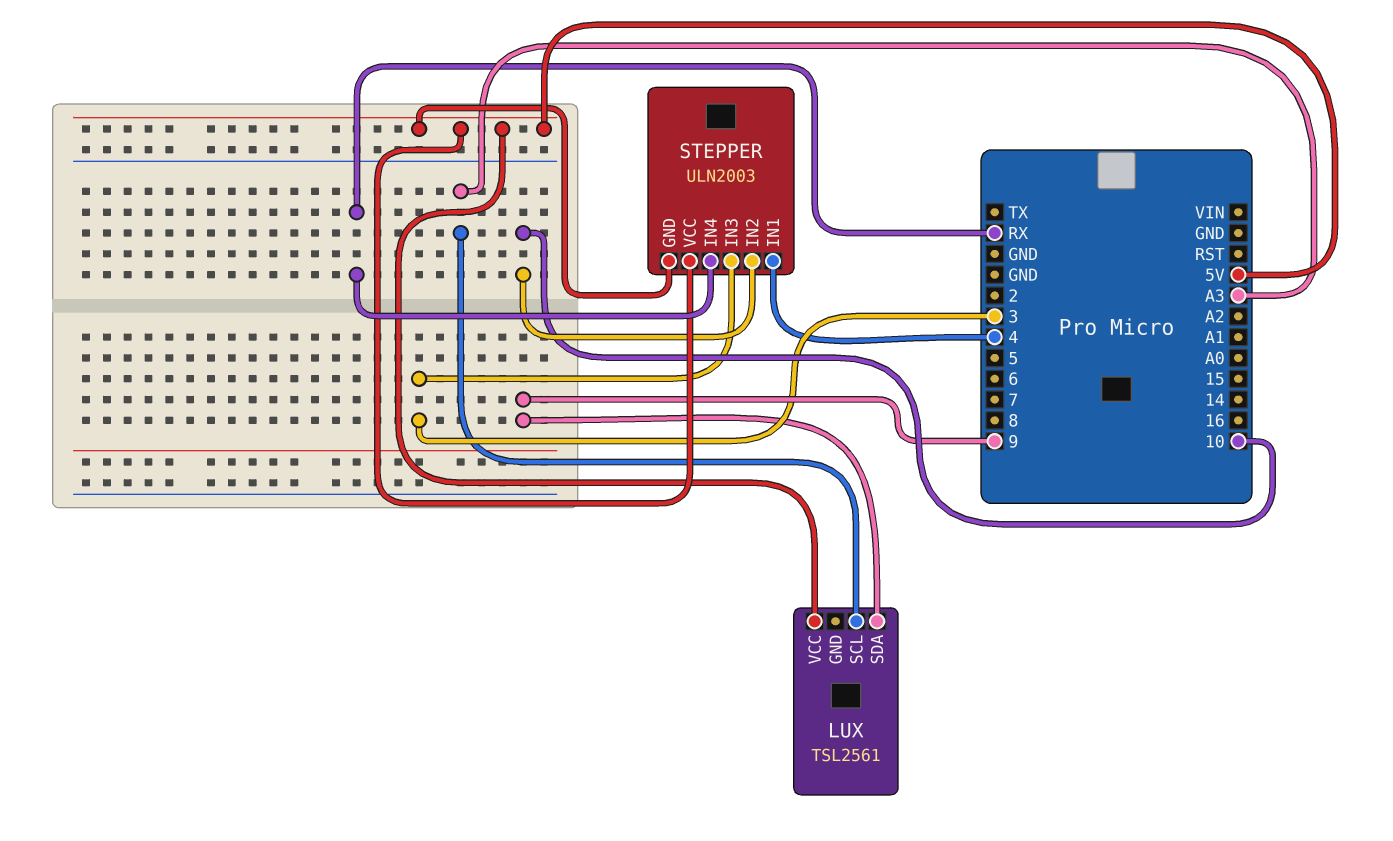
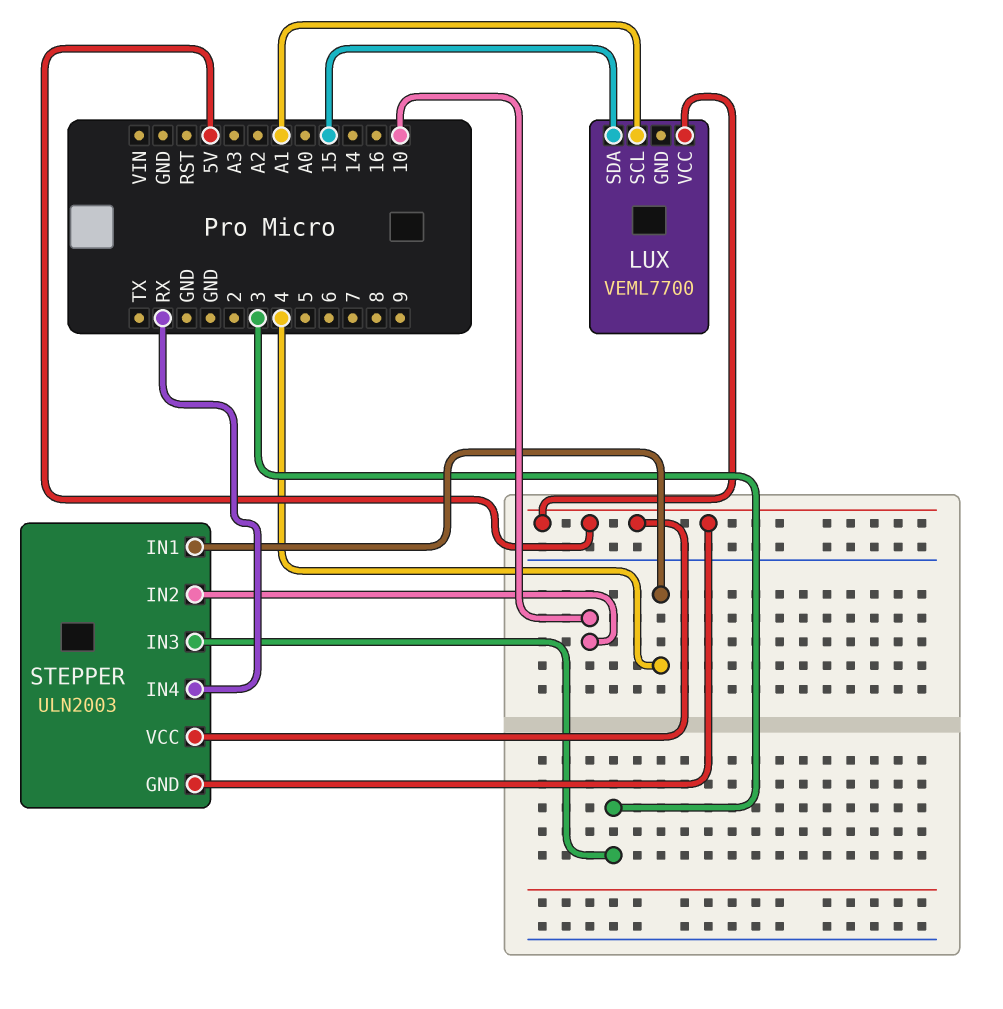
LUX: TSL2561 -> VEML7700
LUX pin SCL: A3 -> A1
LUX pin SDA: 9 -> 15

